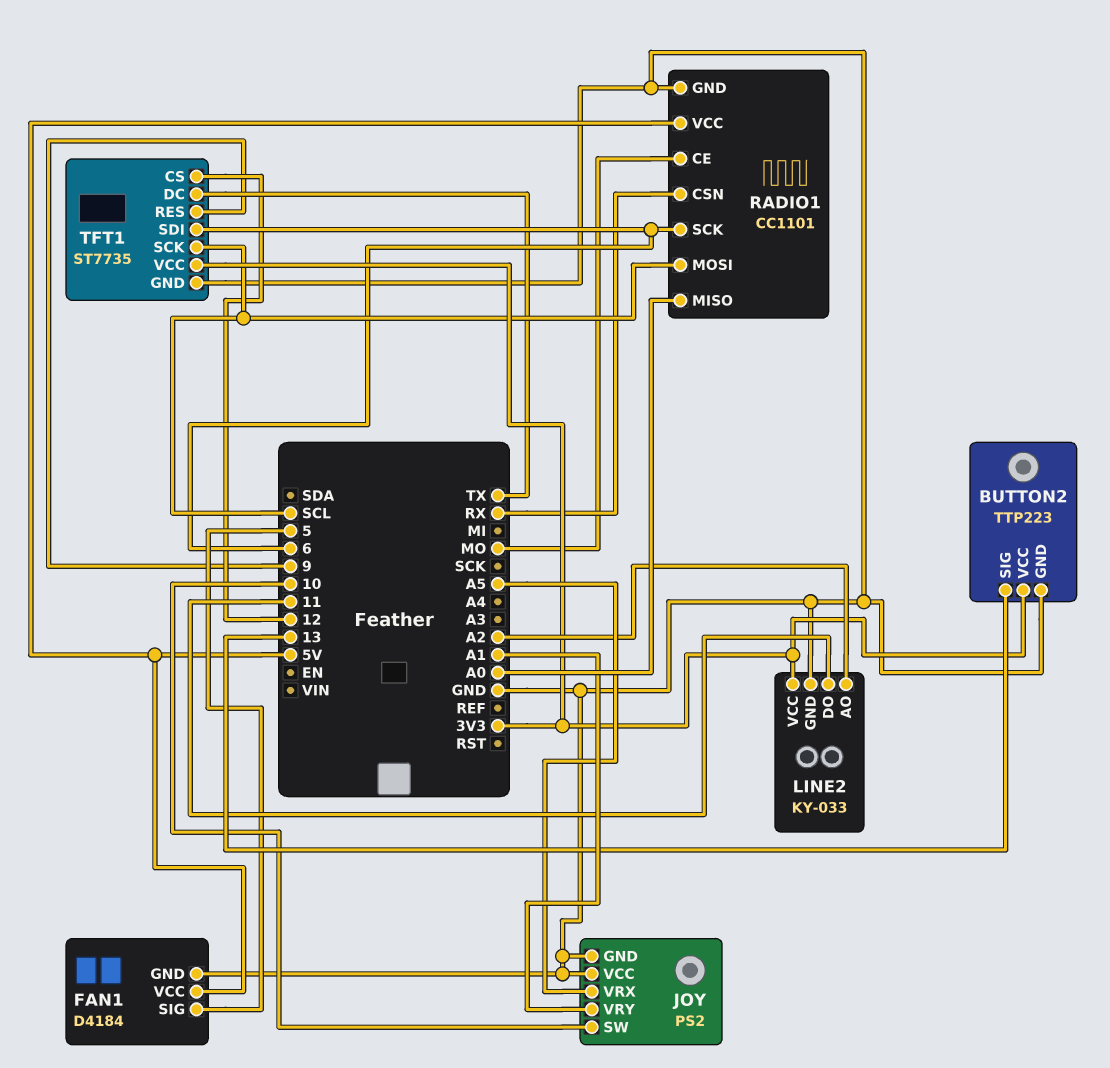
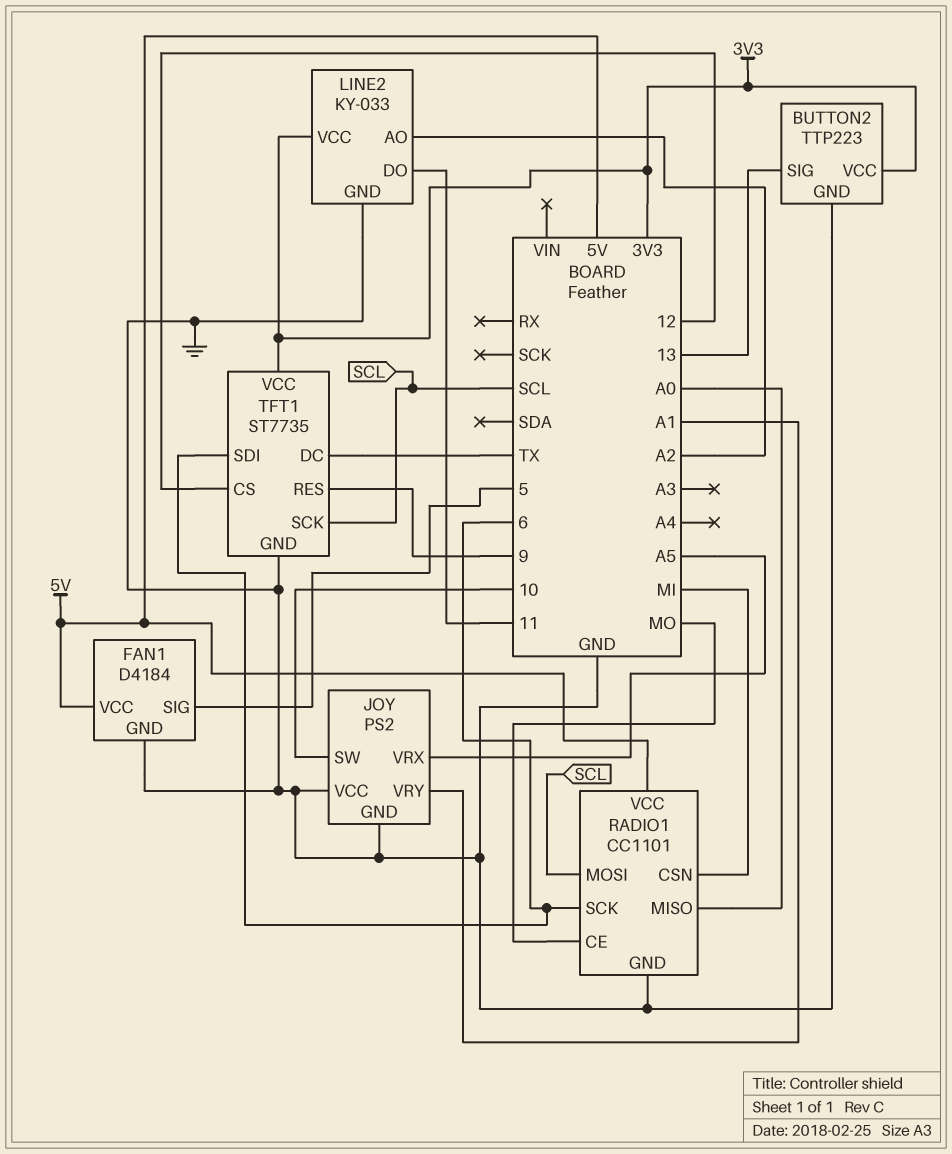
RADIO1 pin CSN: RX -> MI

